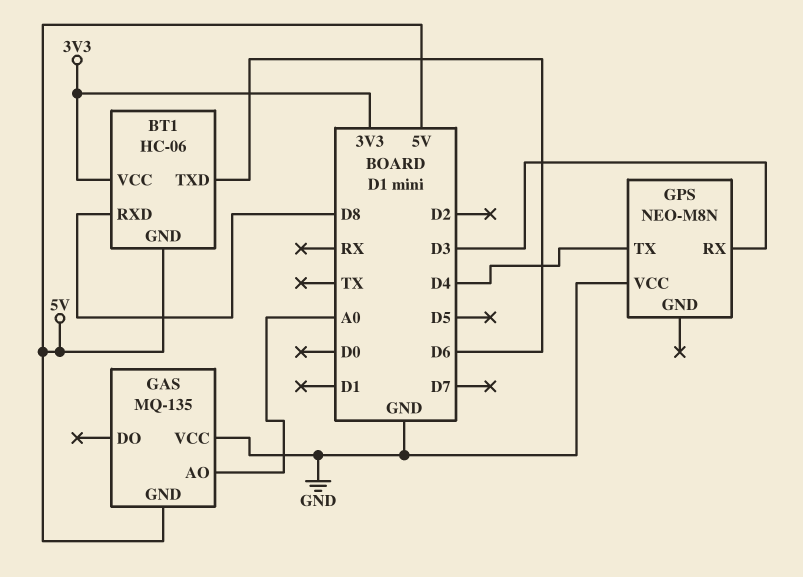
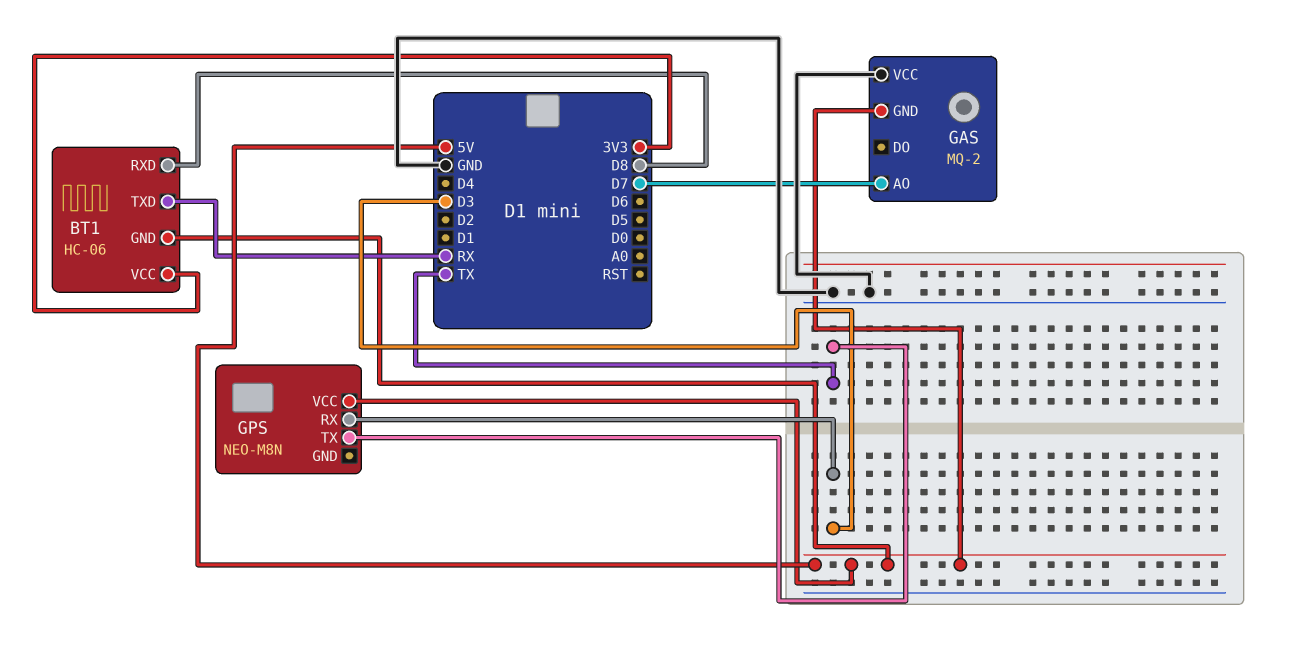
BT1 pin TXD: D6 -> RX
GAS: MQ-135 -> MQ-2
GAS pin AO: A0 -> D7
GPS pin TX: D4 -> TX
GPS pin VCC: GND -> 5V

